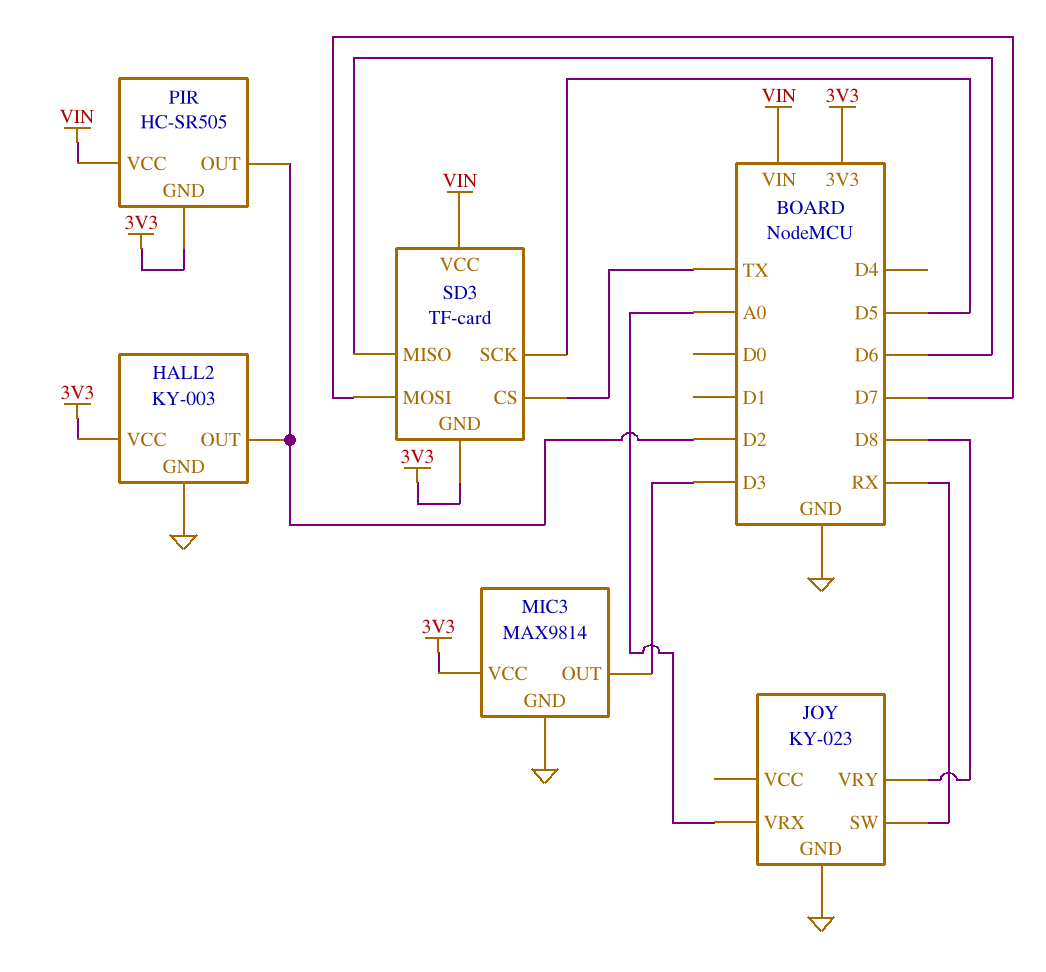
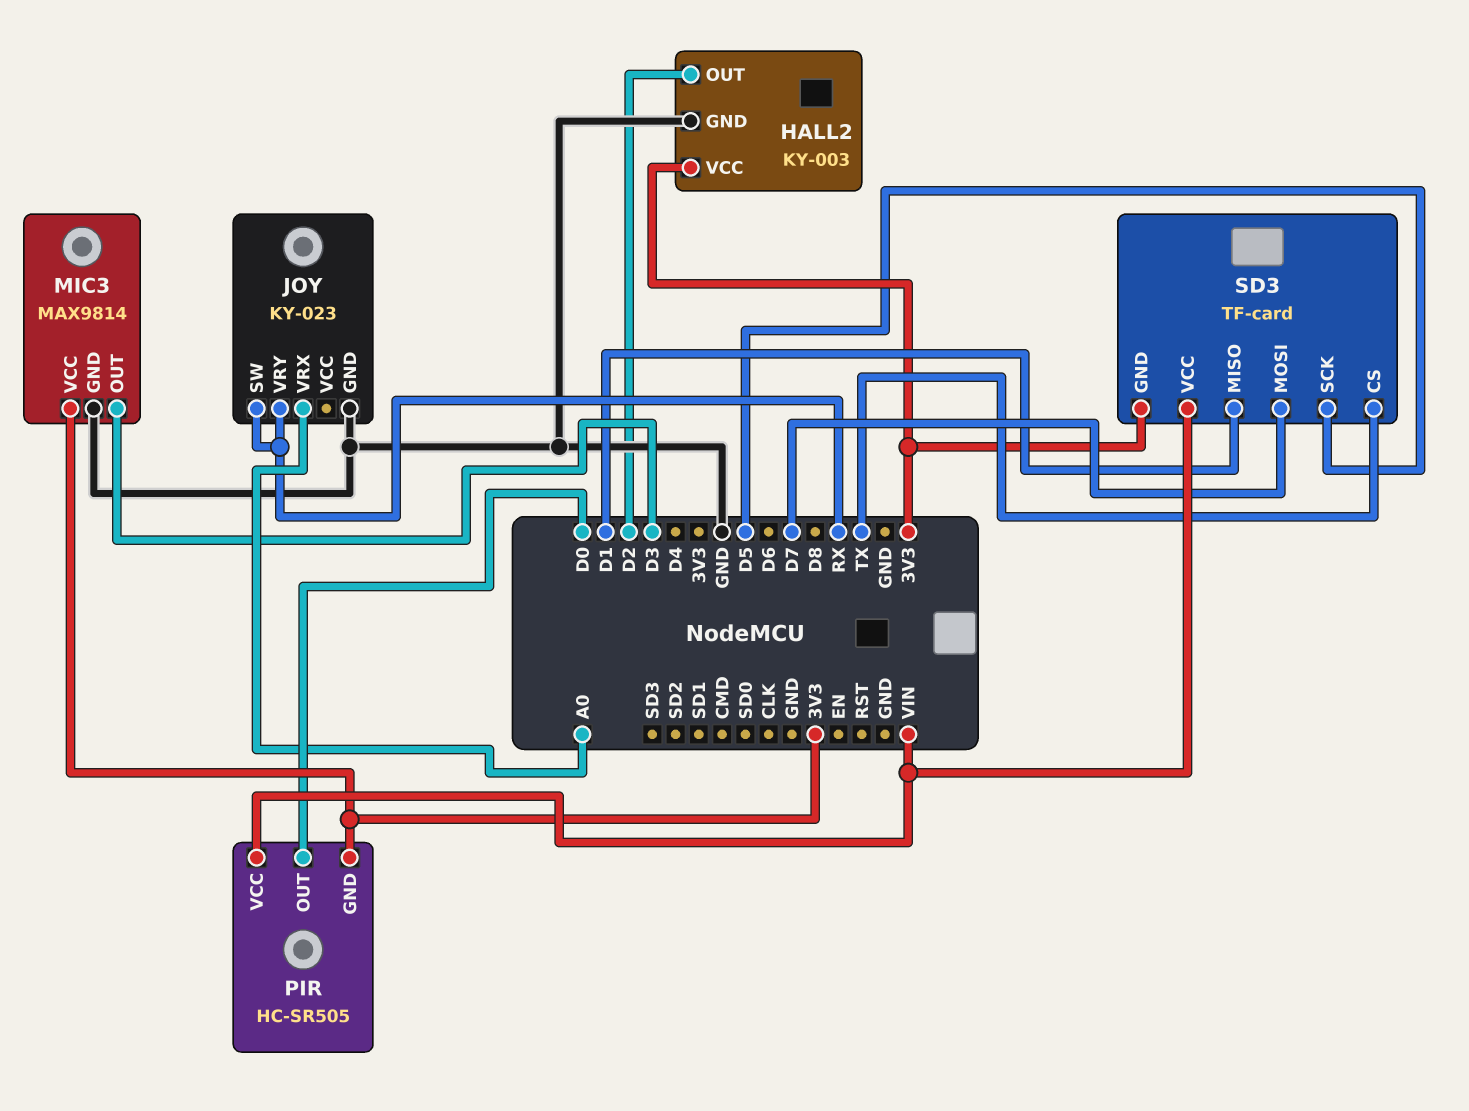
JOY pin VRY: D8 -> RX
PIR pin OUT: D2 -> D0
SD3 pin MISO: D6 -> D1

